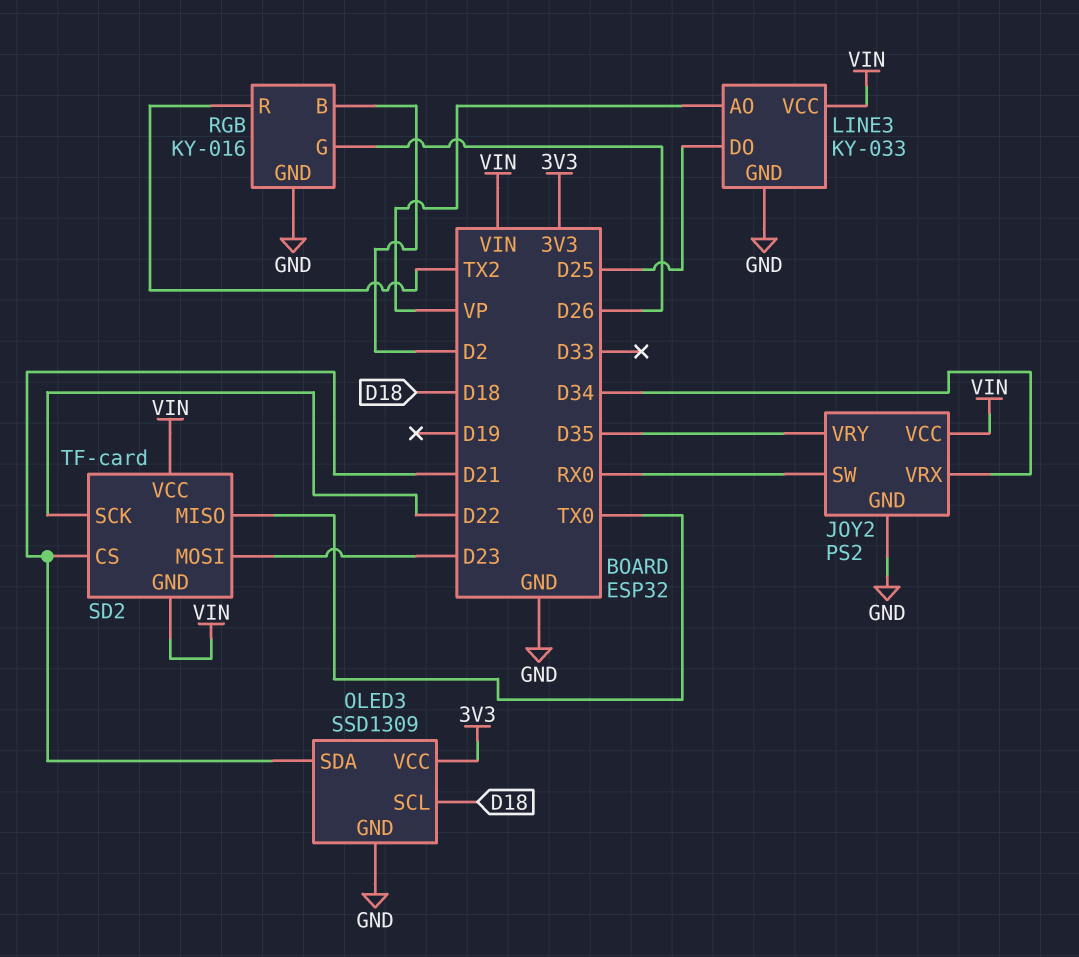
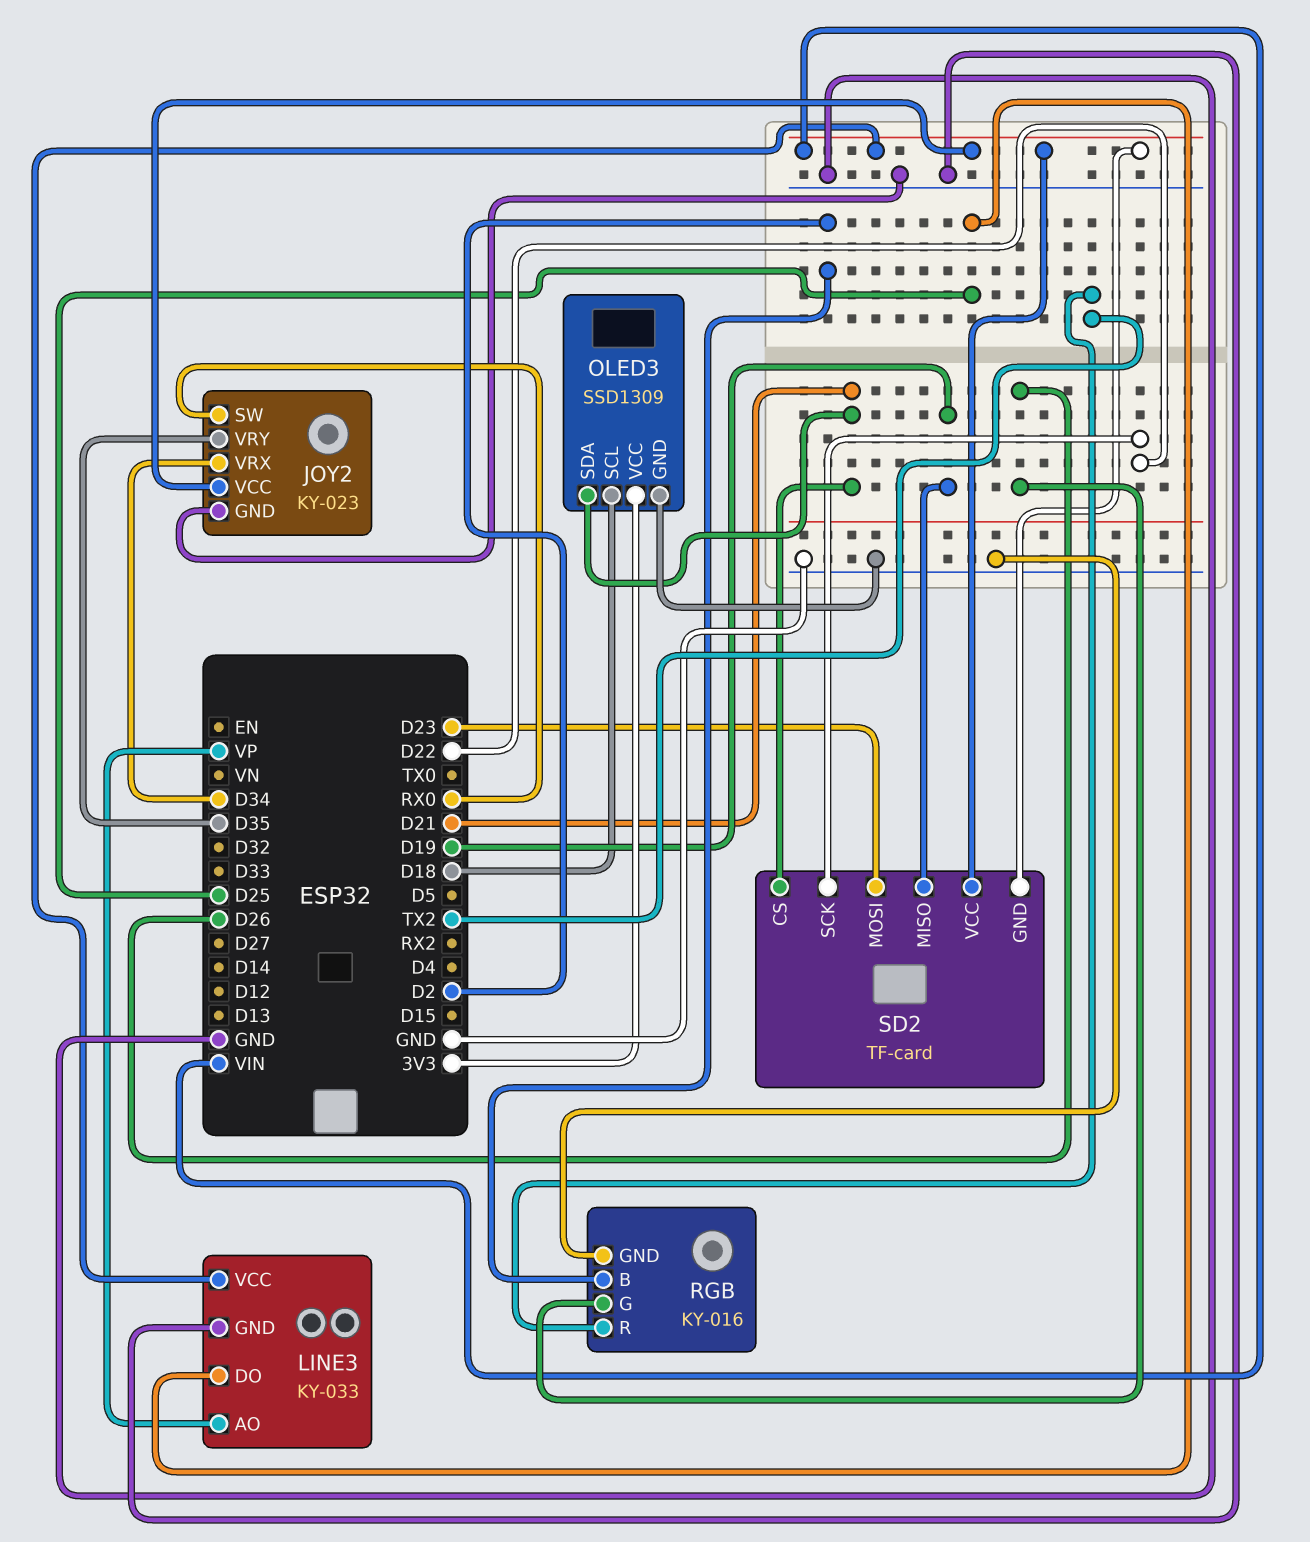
JOY2: PS2 -> KY-023
SD2 pin MISO: TX0 -> D19

